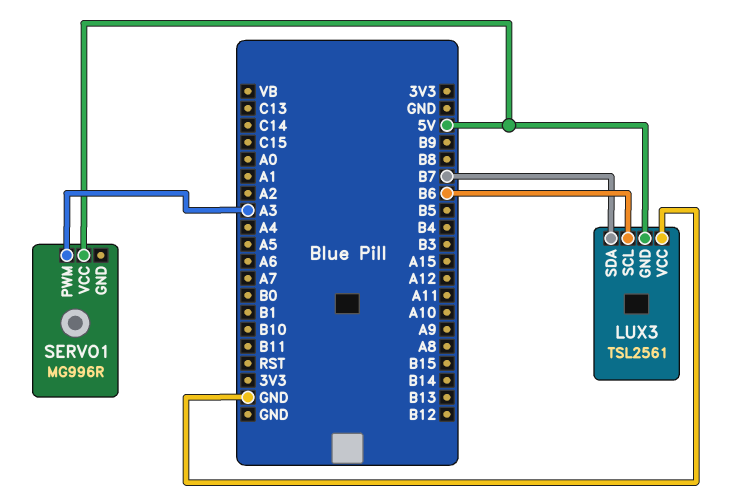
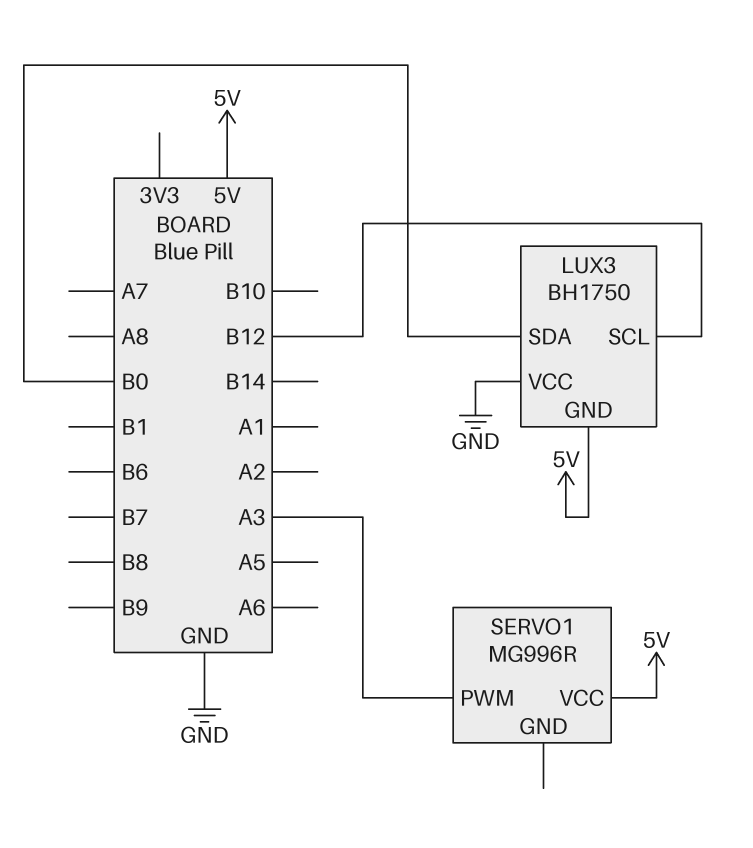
LUX3: TSL2561 -> BH1750
LUX3 pin SCL: B6 -> B12
LUX3 pin SDA: B7 -> B0

